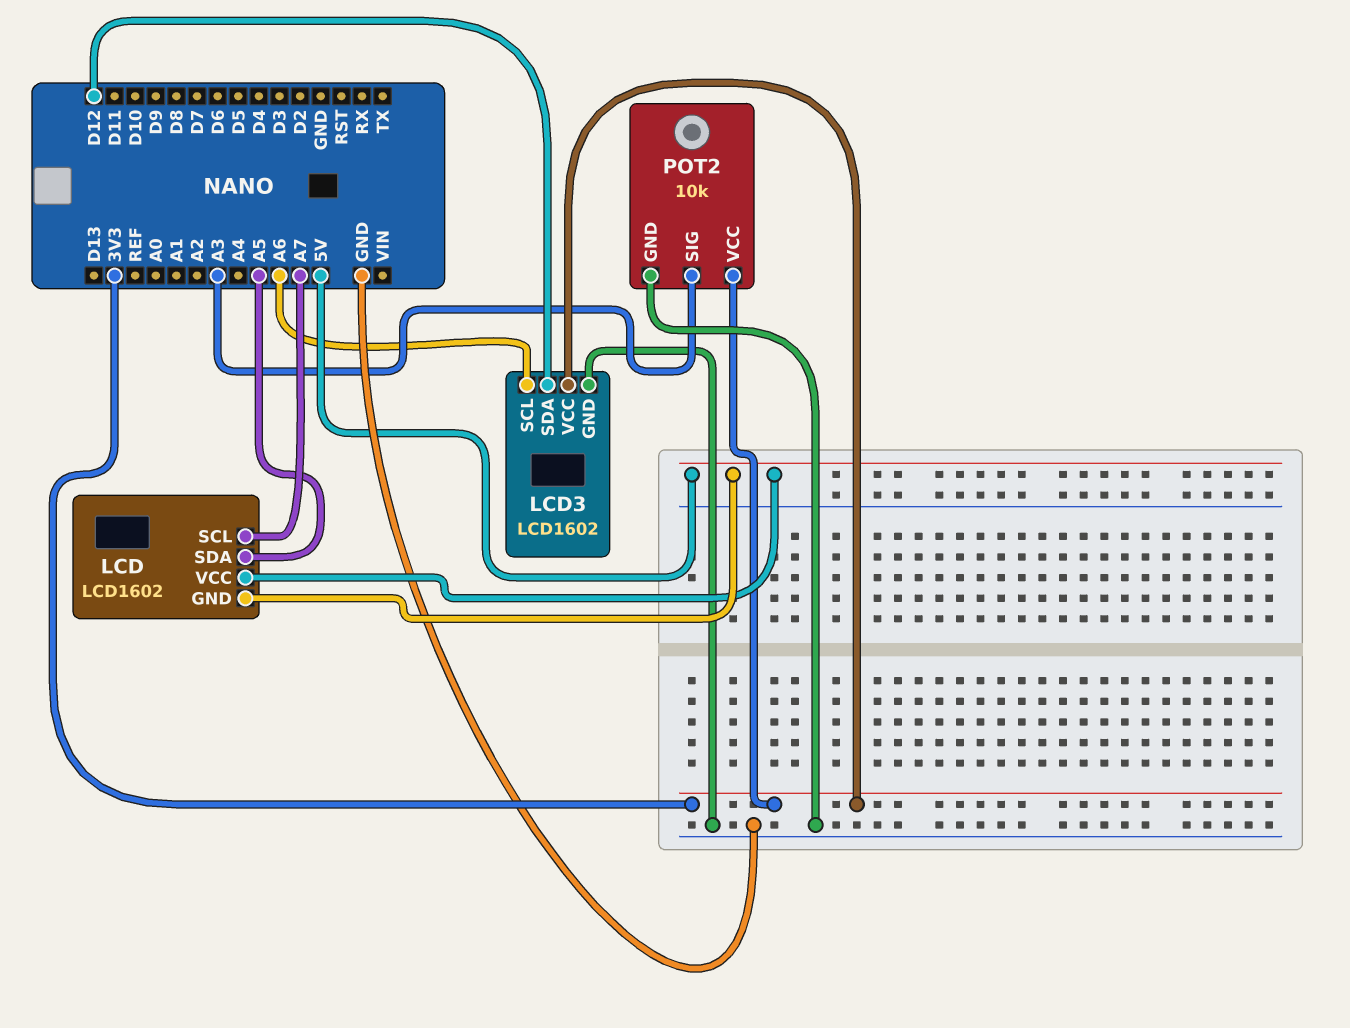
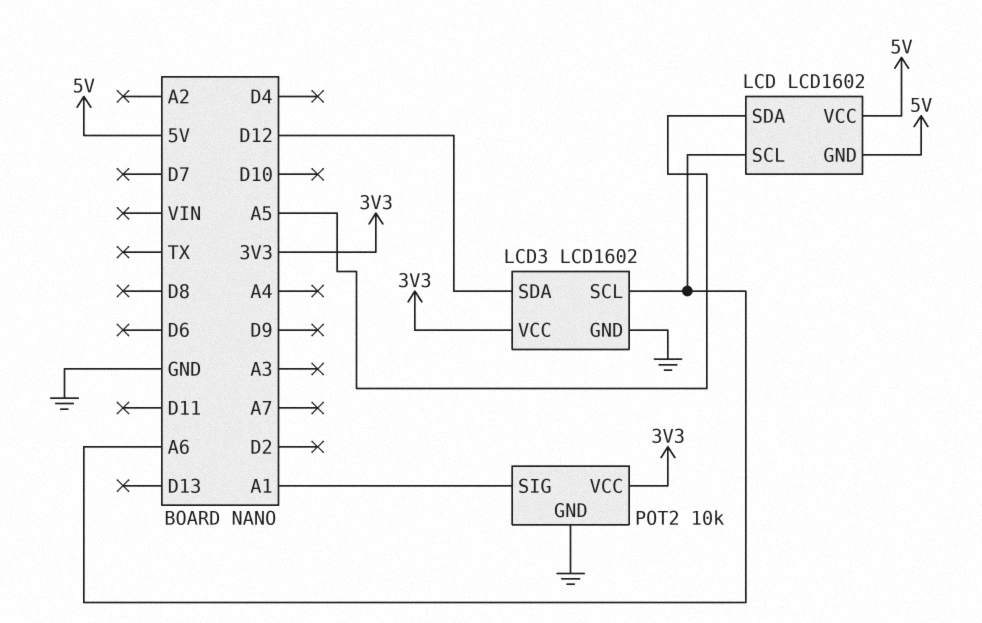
LCD pin SCL: A7 -> A6
POT2 pin SIG: A3 -> A1

